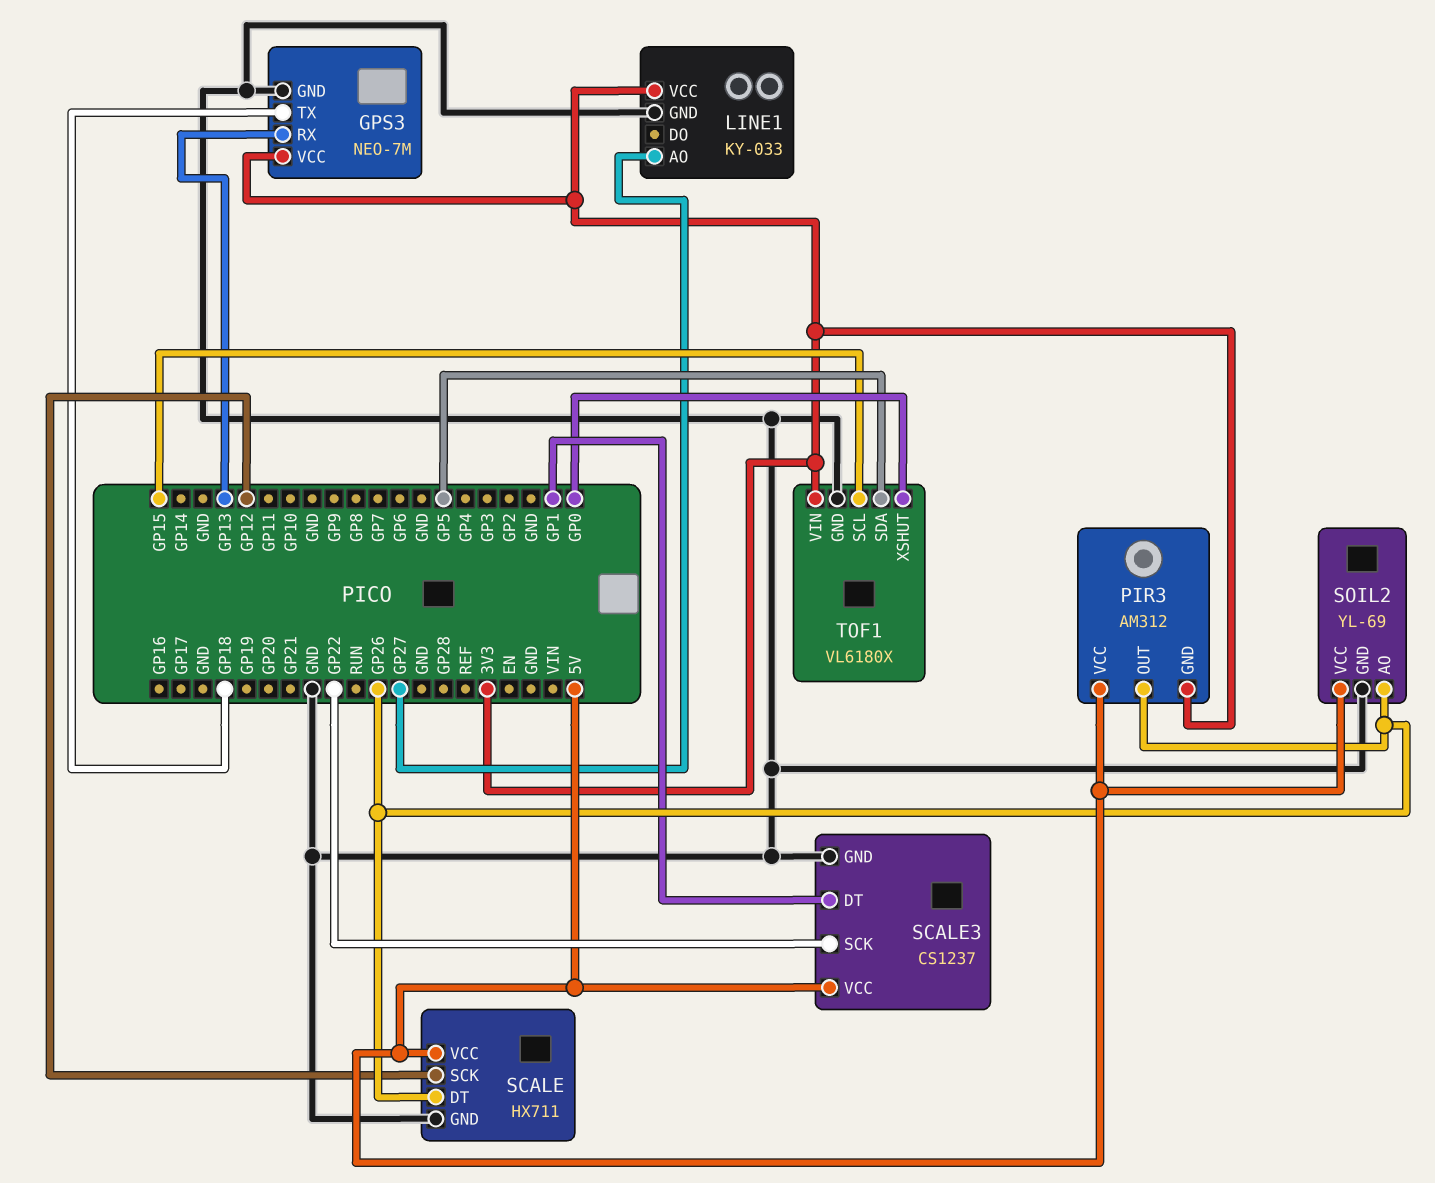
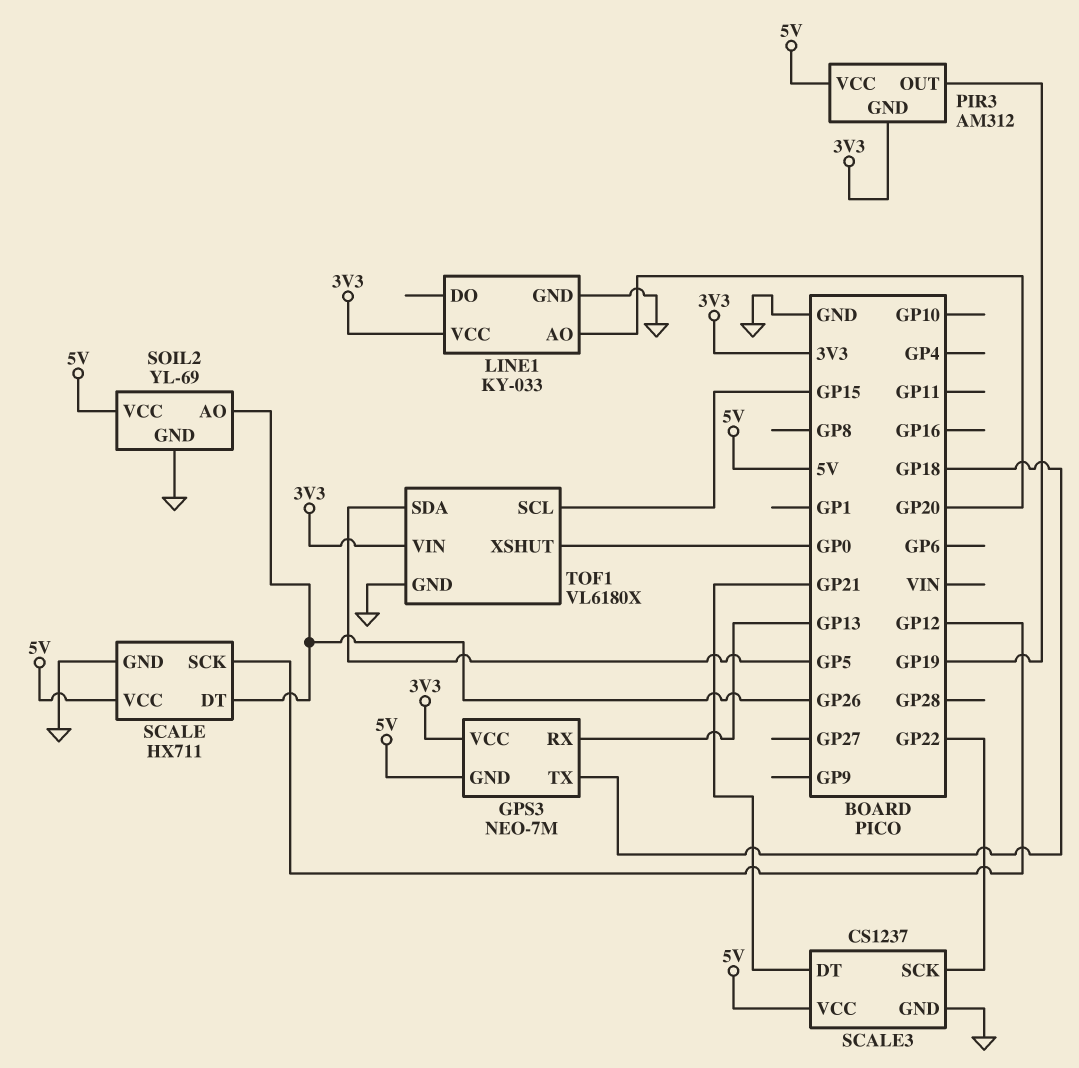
GPS3 pin GND: GND -> 5V
LINE1 pin AO: GP27 -> GP20
PIR3 pin OUT: GP26 -> GP19
SCALE3 pin DT: GP1 -> GP21

